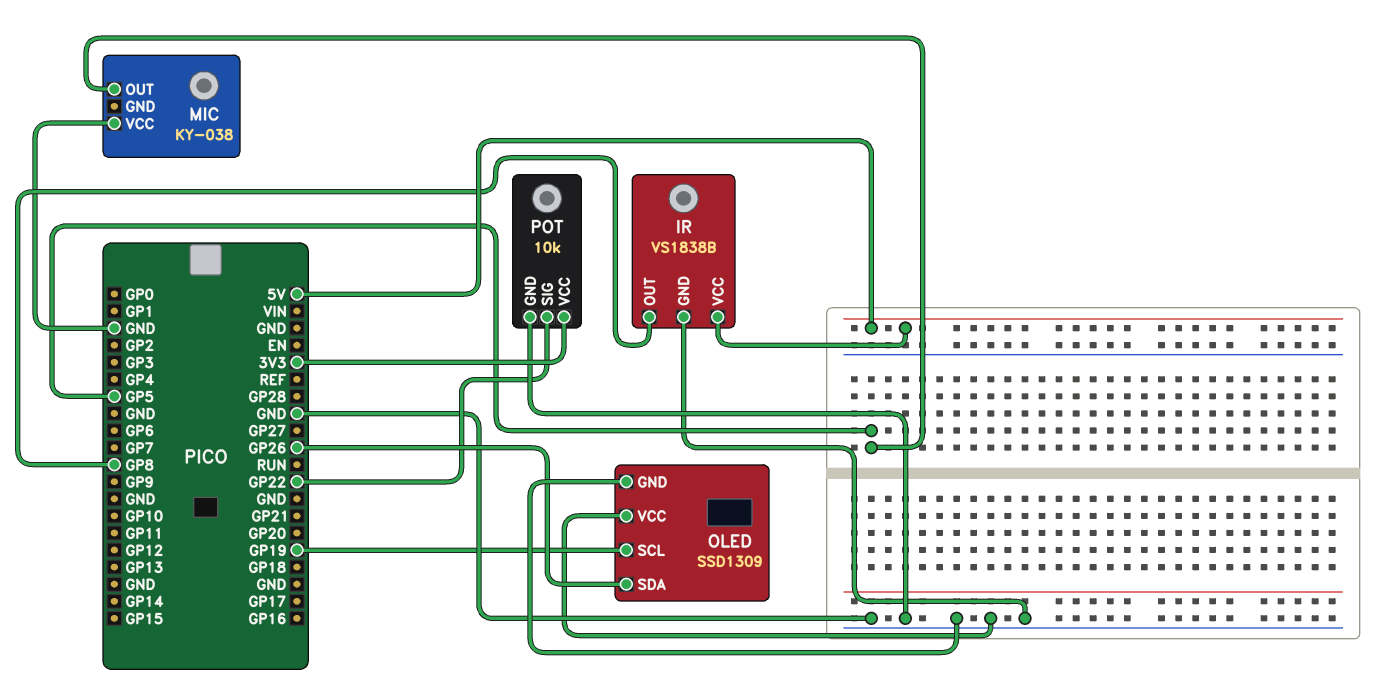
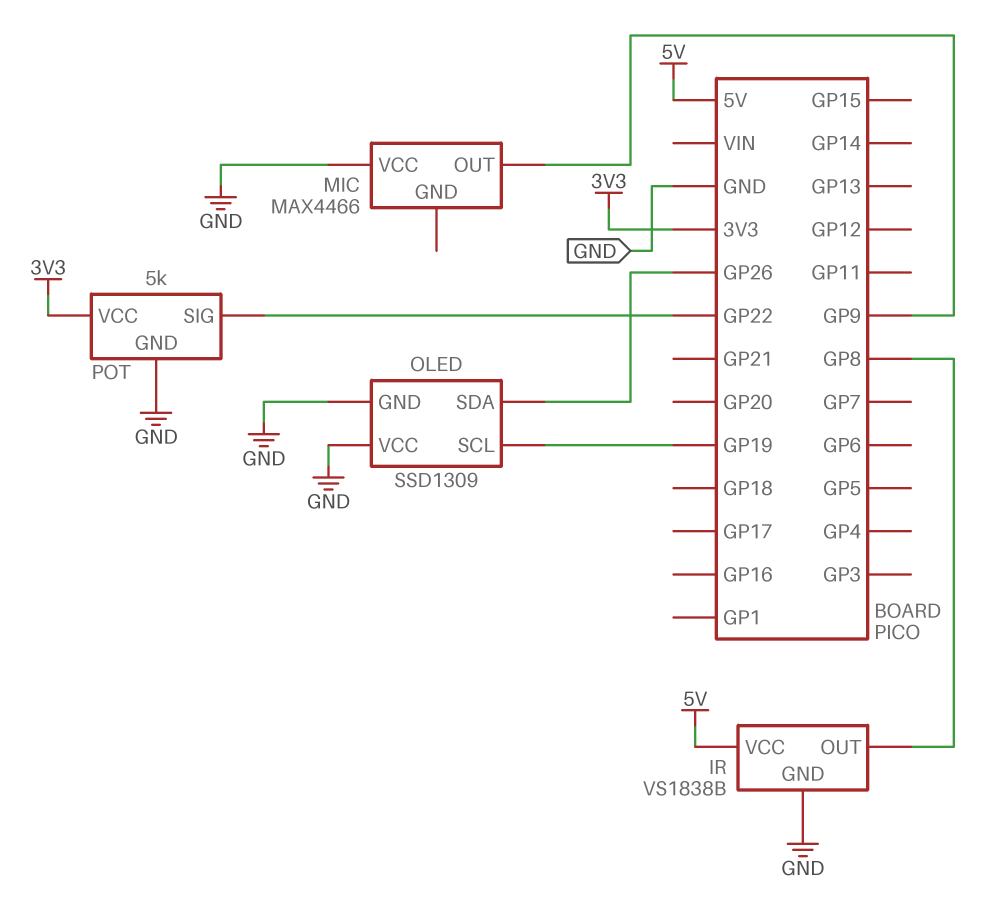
MIC: KY-038 -> MAX4466
MIC pin OUT: GP5 -> GP9
POT: 10k -> 5k

